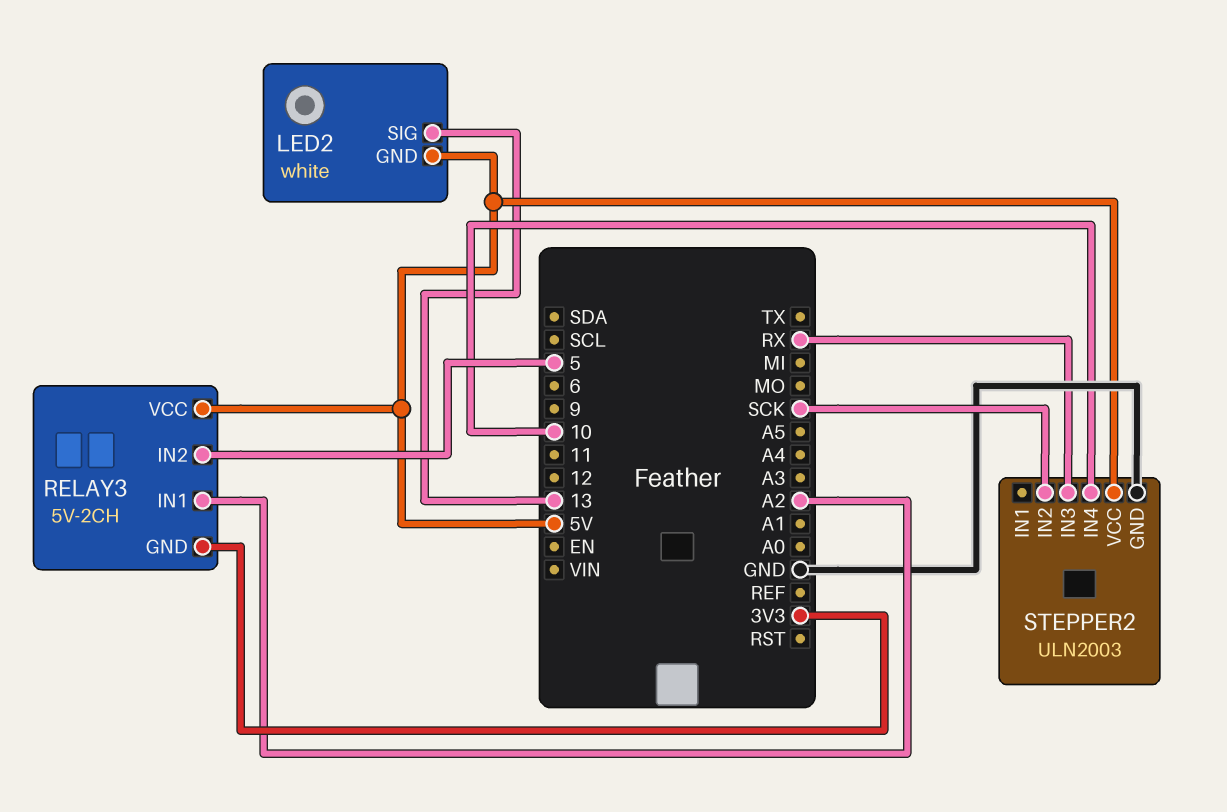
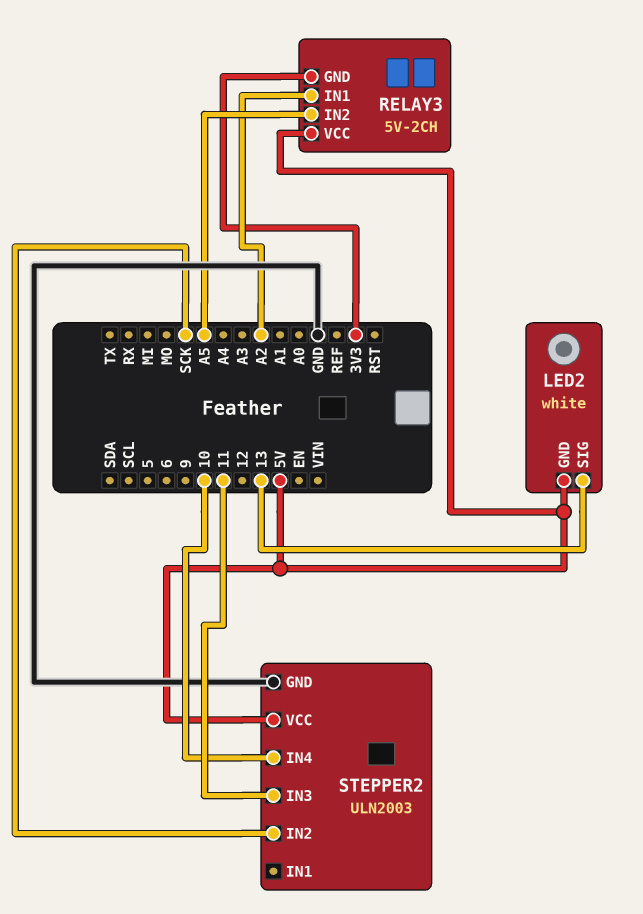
RELAY3 pin IN2: 5 -> A5
STEPPER2 pin IN3: RX -> 11

